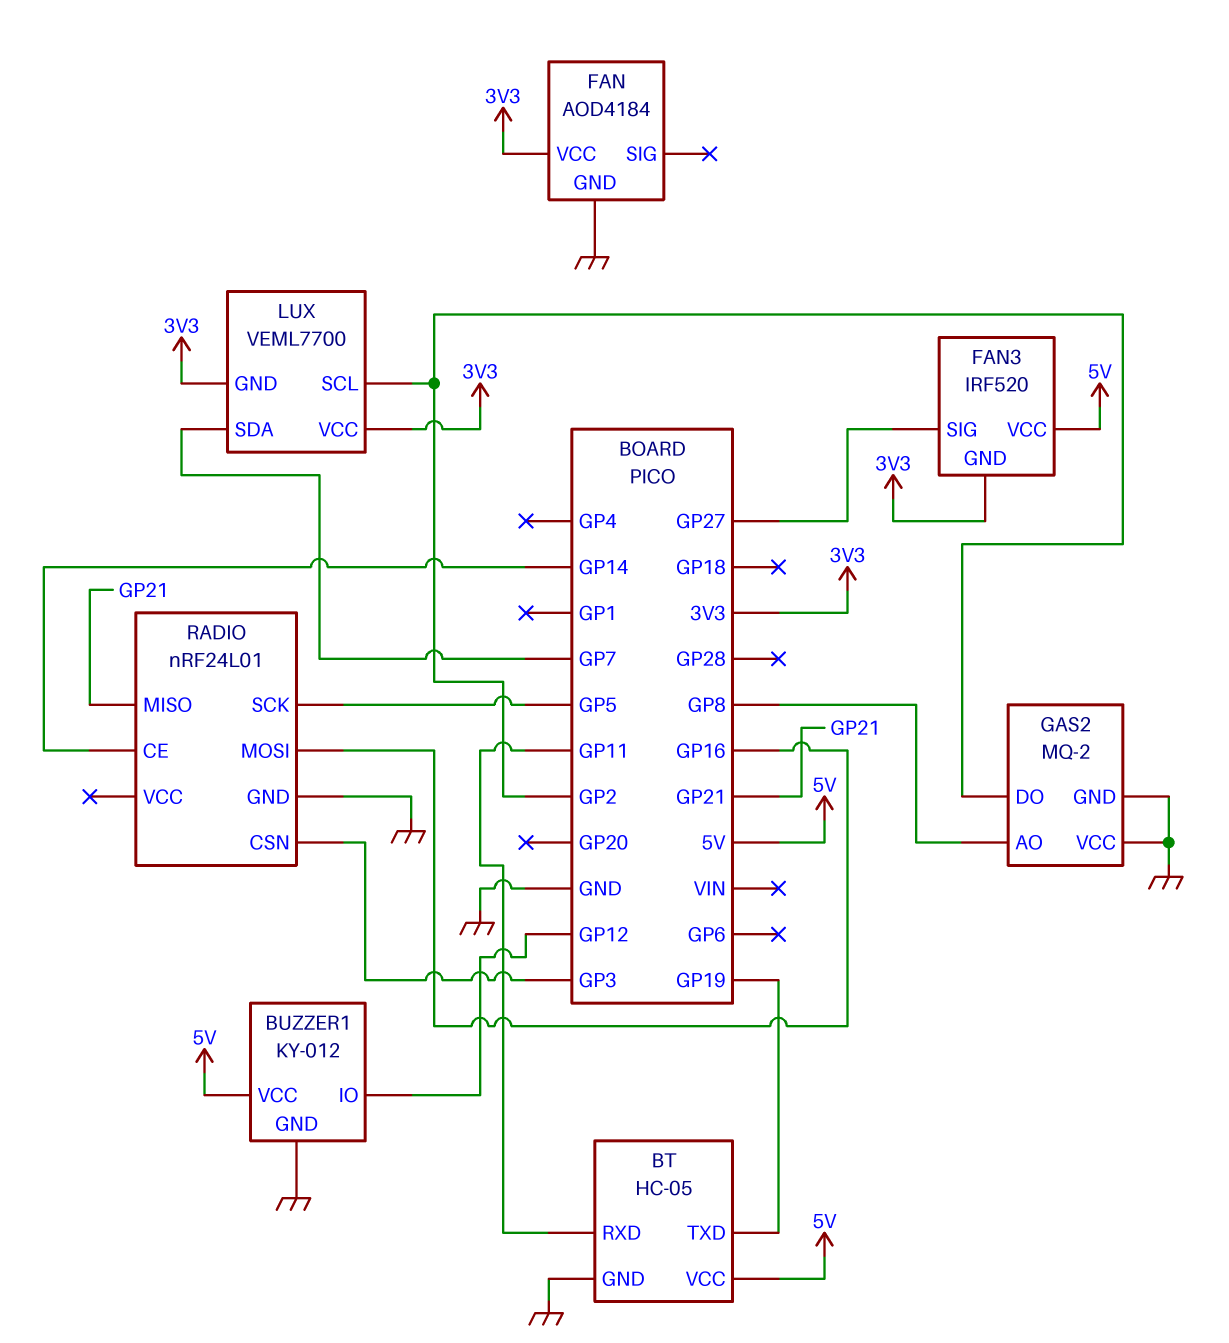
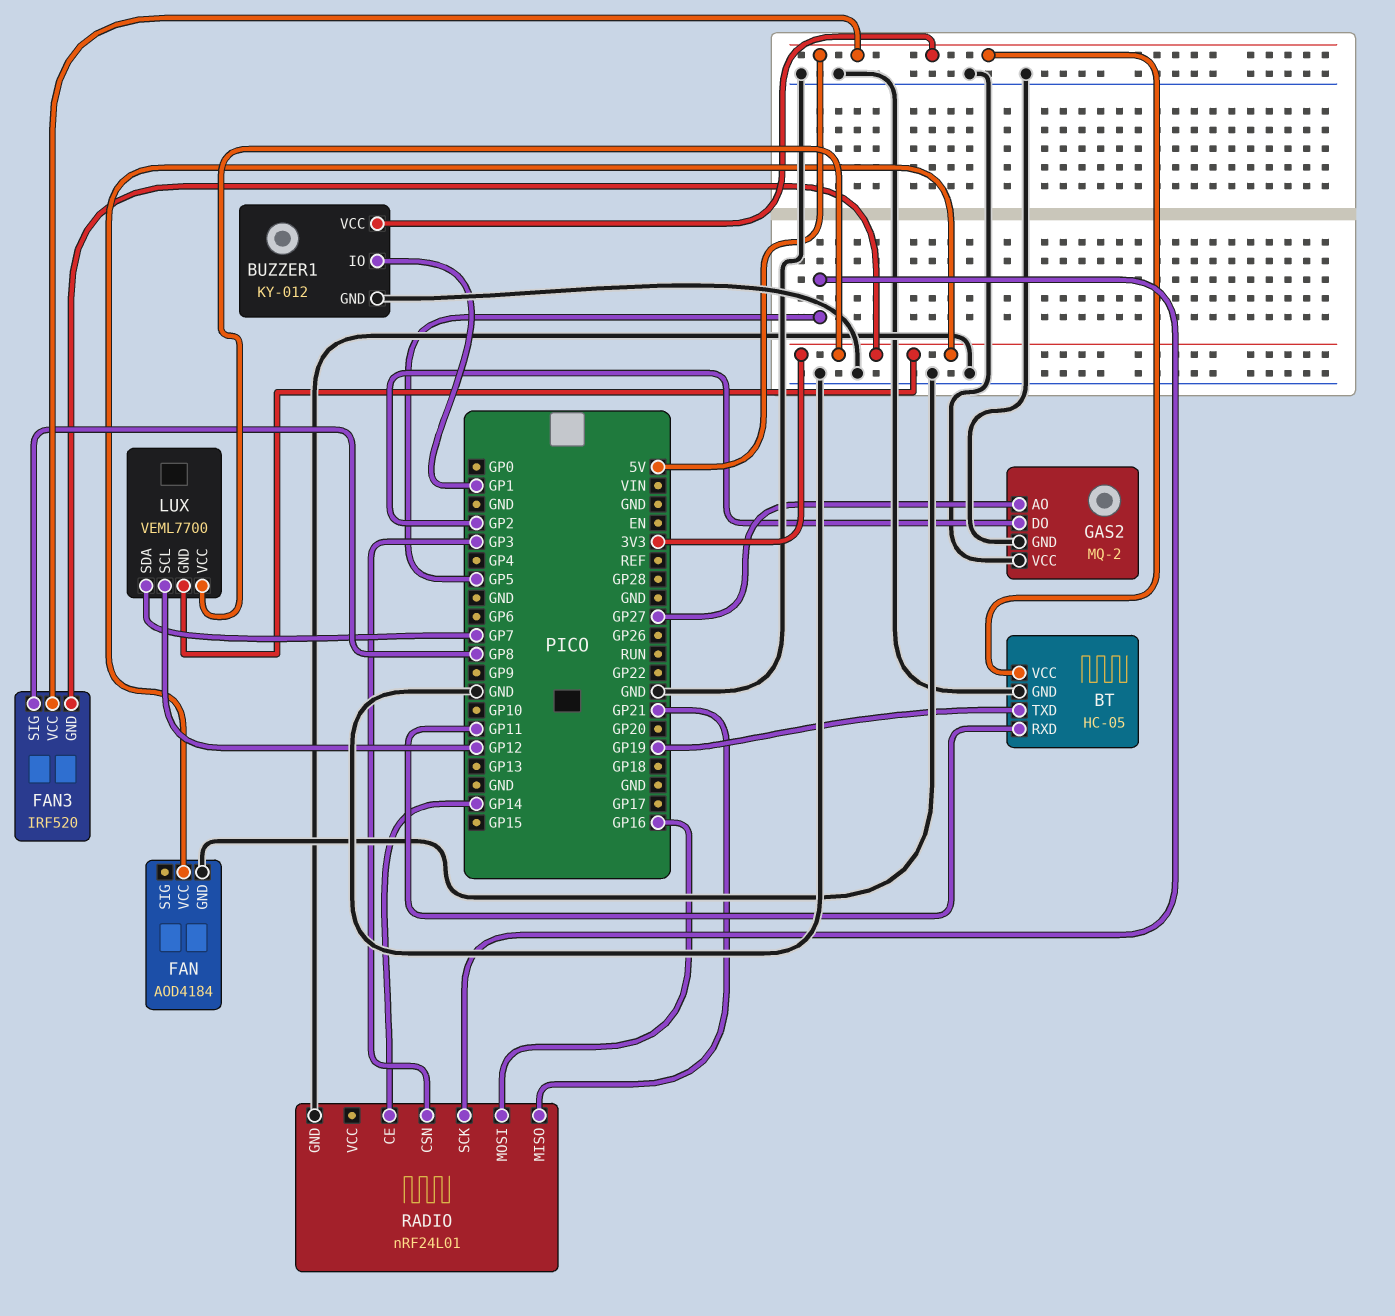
BUZZER1 pin IO: GP12 -> GP1
FAN3 pin SIG: GP27 -> GP8
GAS2 pin AO: GP8 -> GP27
LUX pin SCL: GP2 -> GP12

